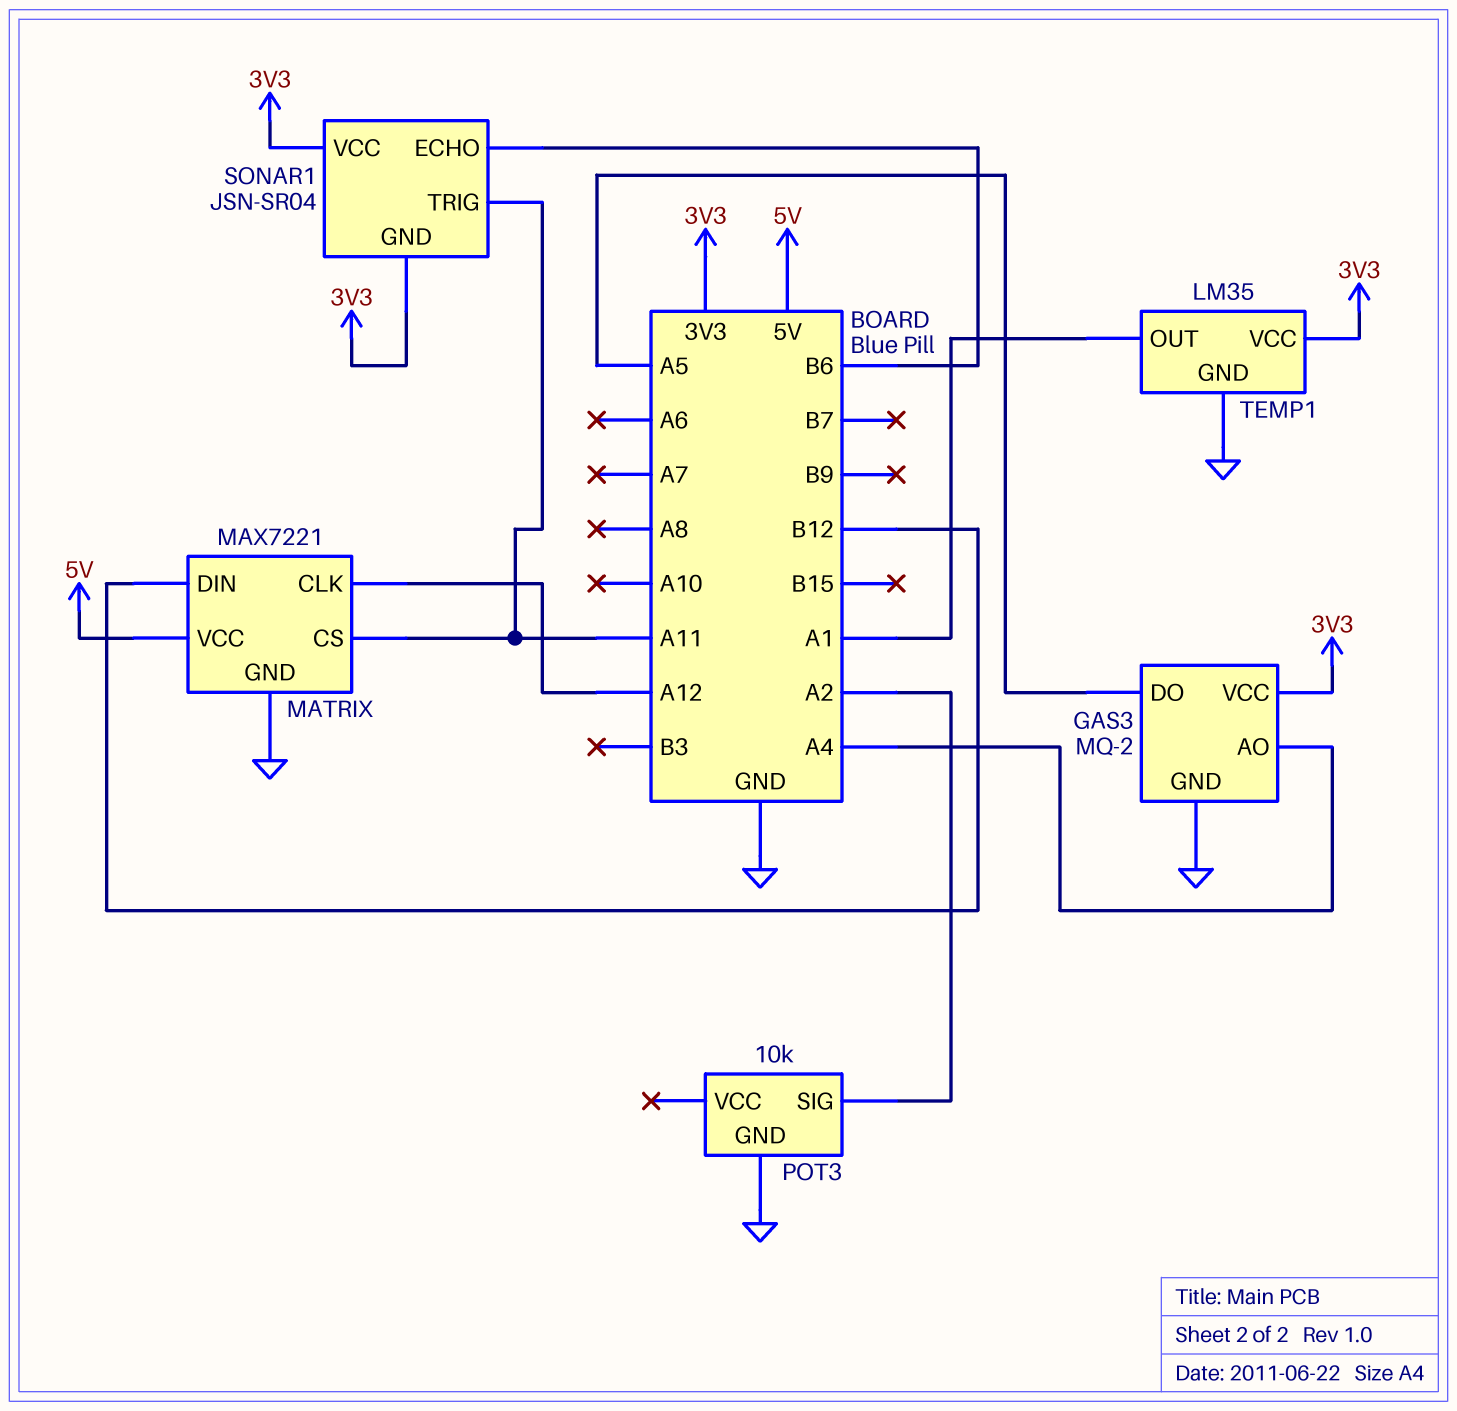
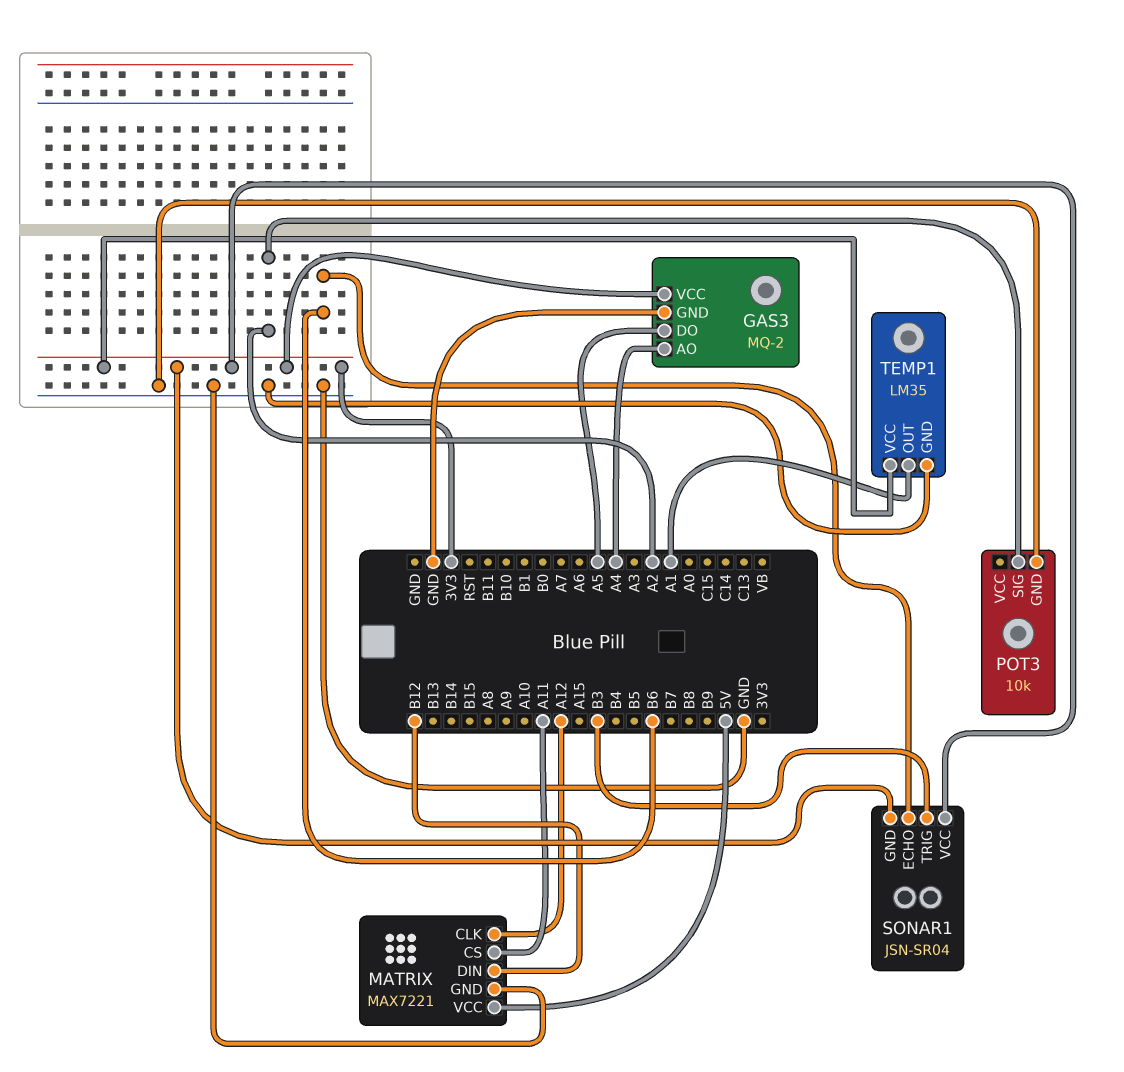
SONAR1 pin TRIG: A11 -> B3

